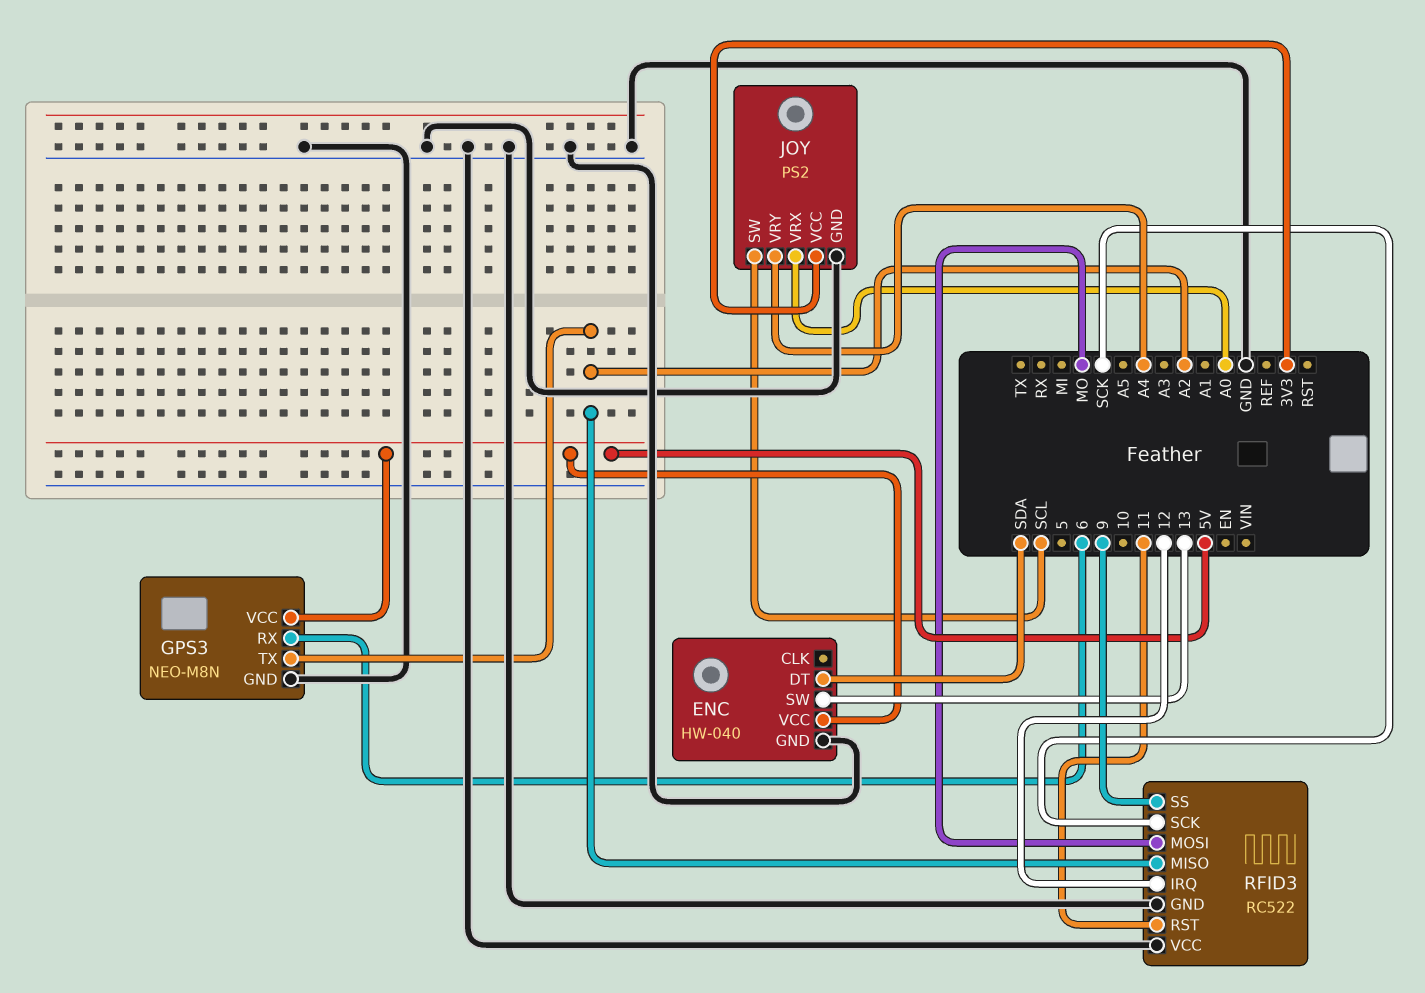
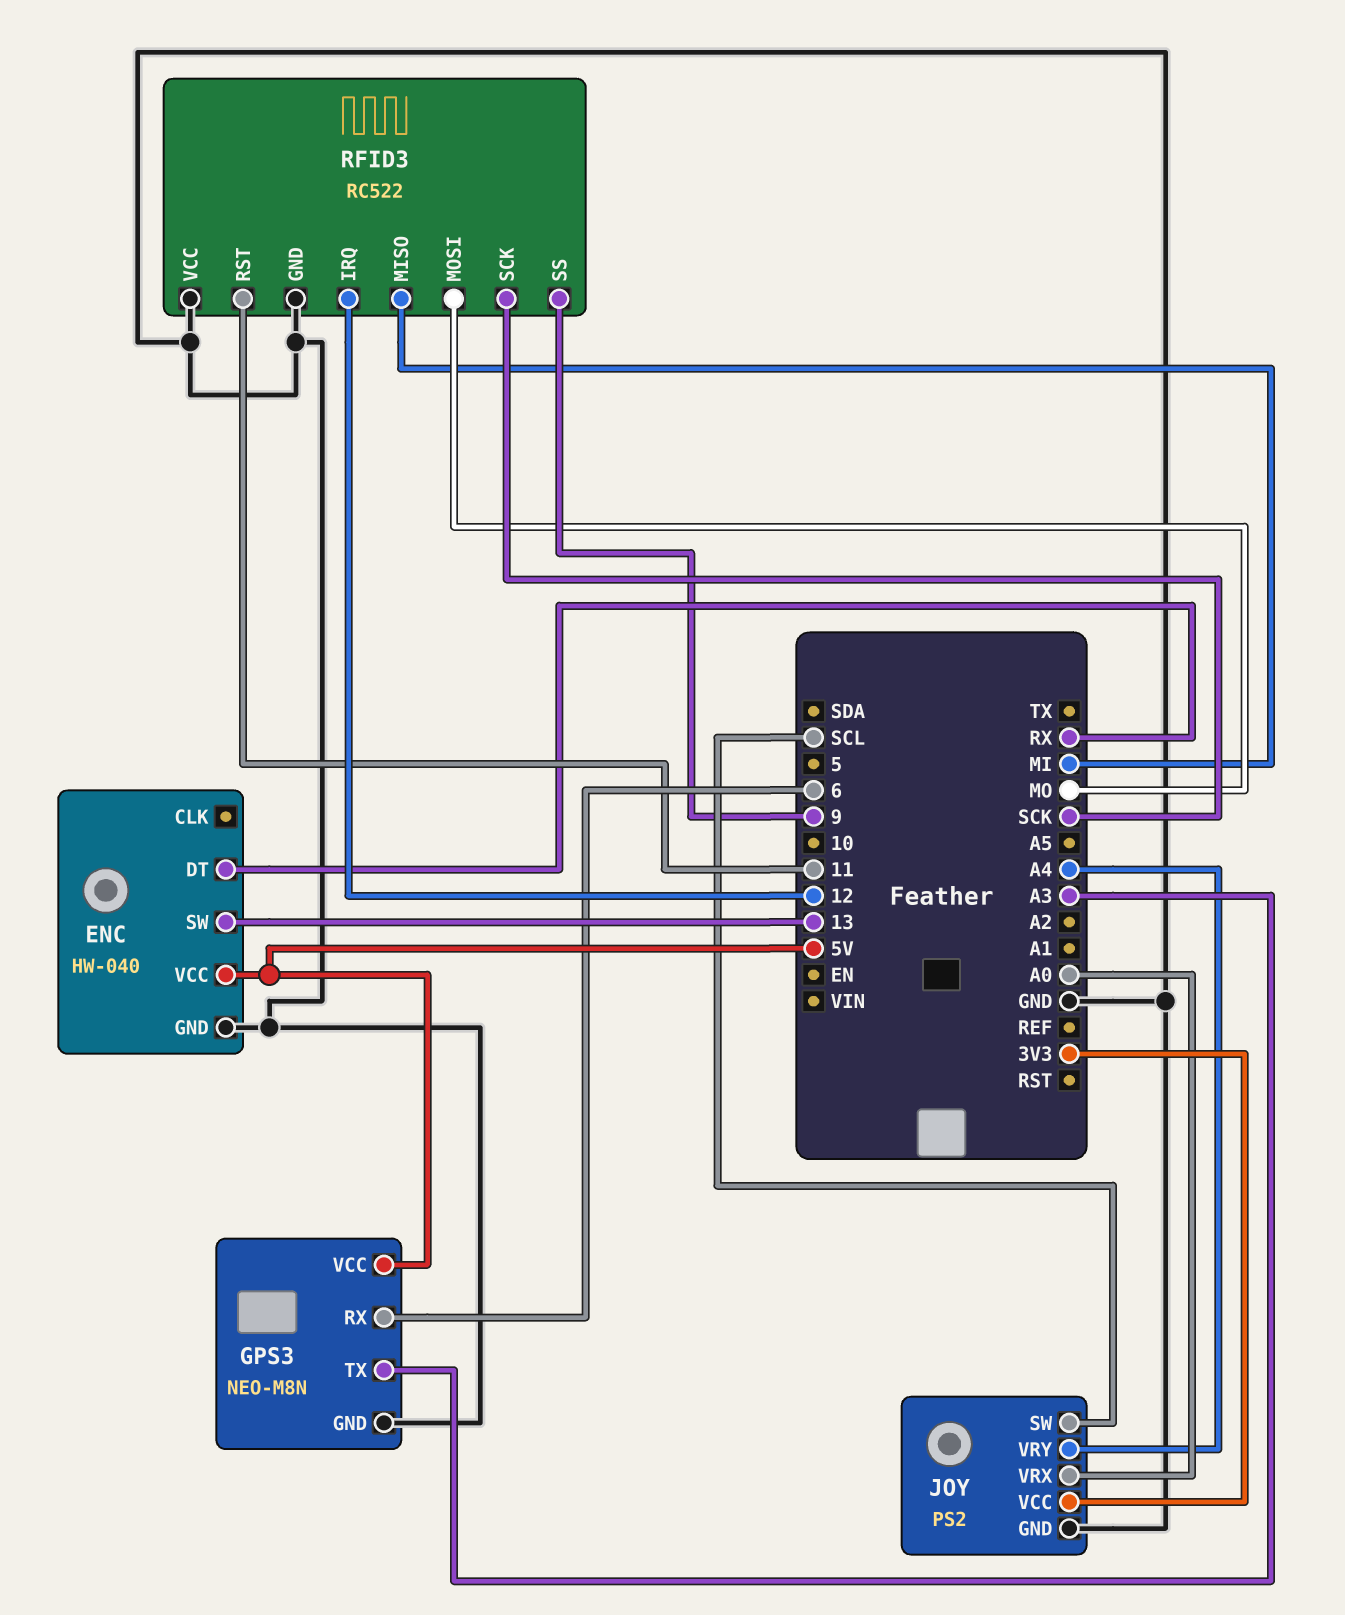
ENC pin DT: SDA -> RX
GPS3 pin TX: A2 -> A3
RFID3 pin MISO: A2 -> MI

